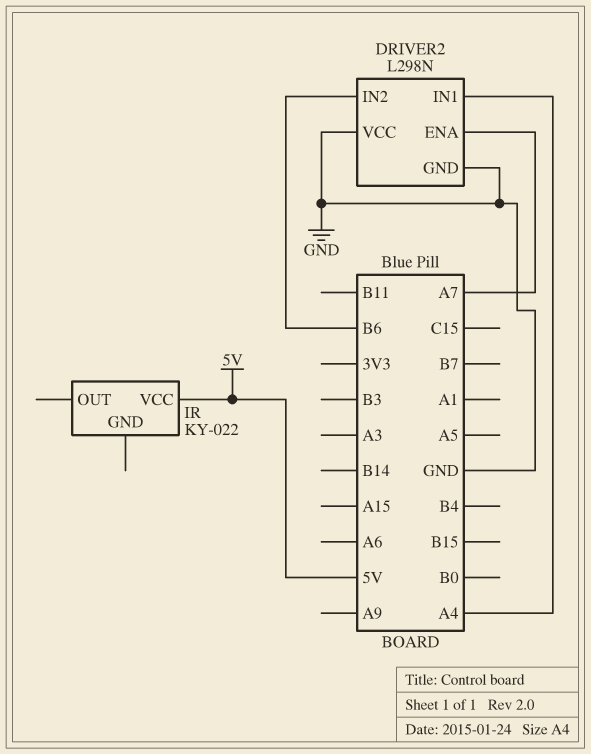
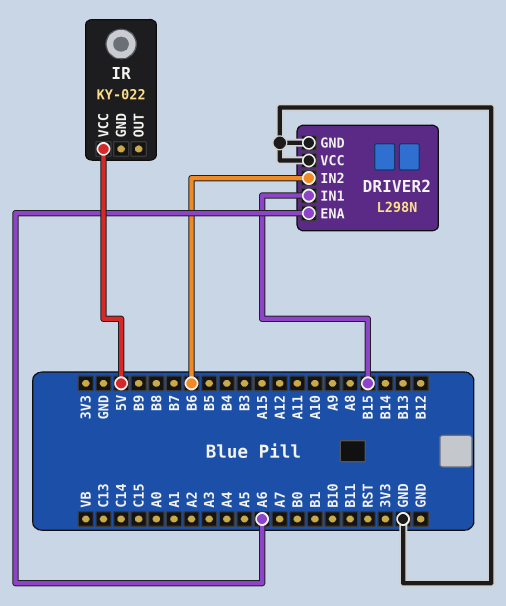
DRIVER2 pin ENA: A7 -> A6
DRIVER2 pin IN1: A4 -> B15

